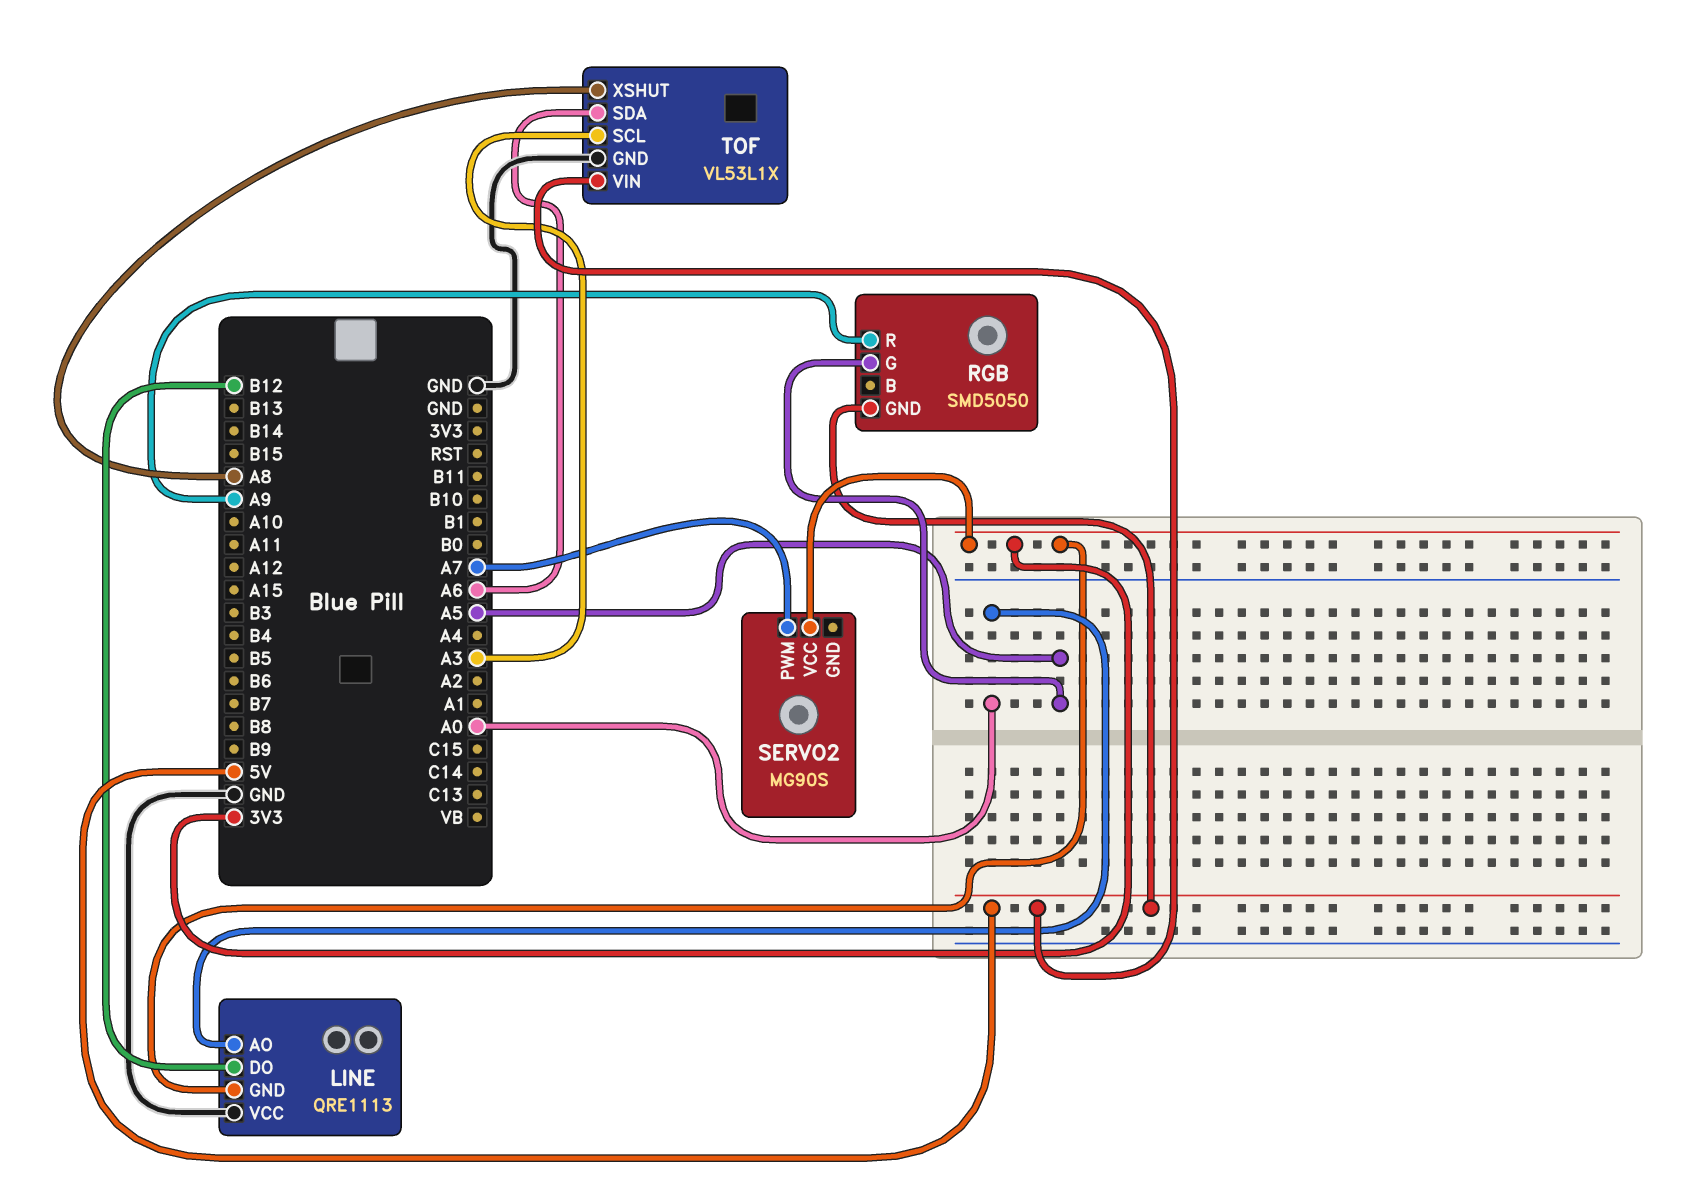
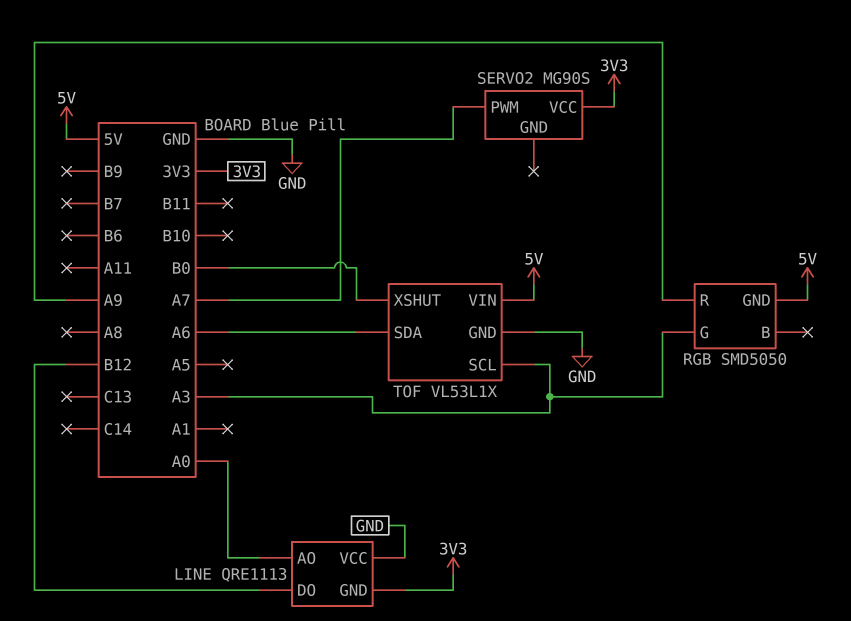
RGB pin G: A5 -> A3
TOF pin XSHUT: A8 -> B0

